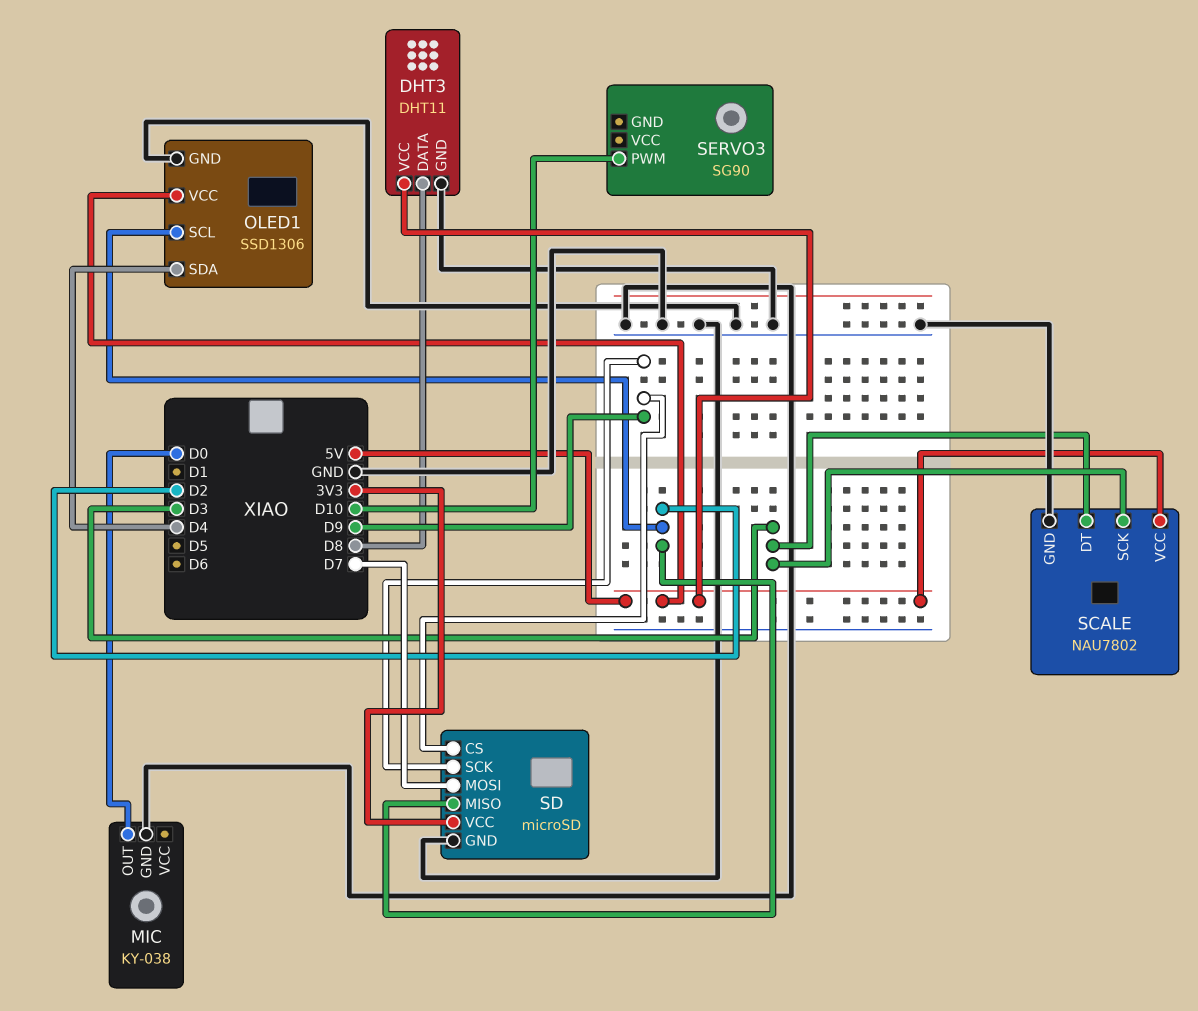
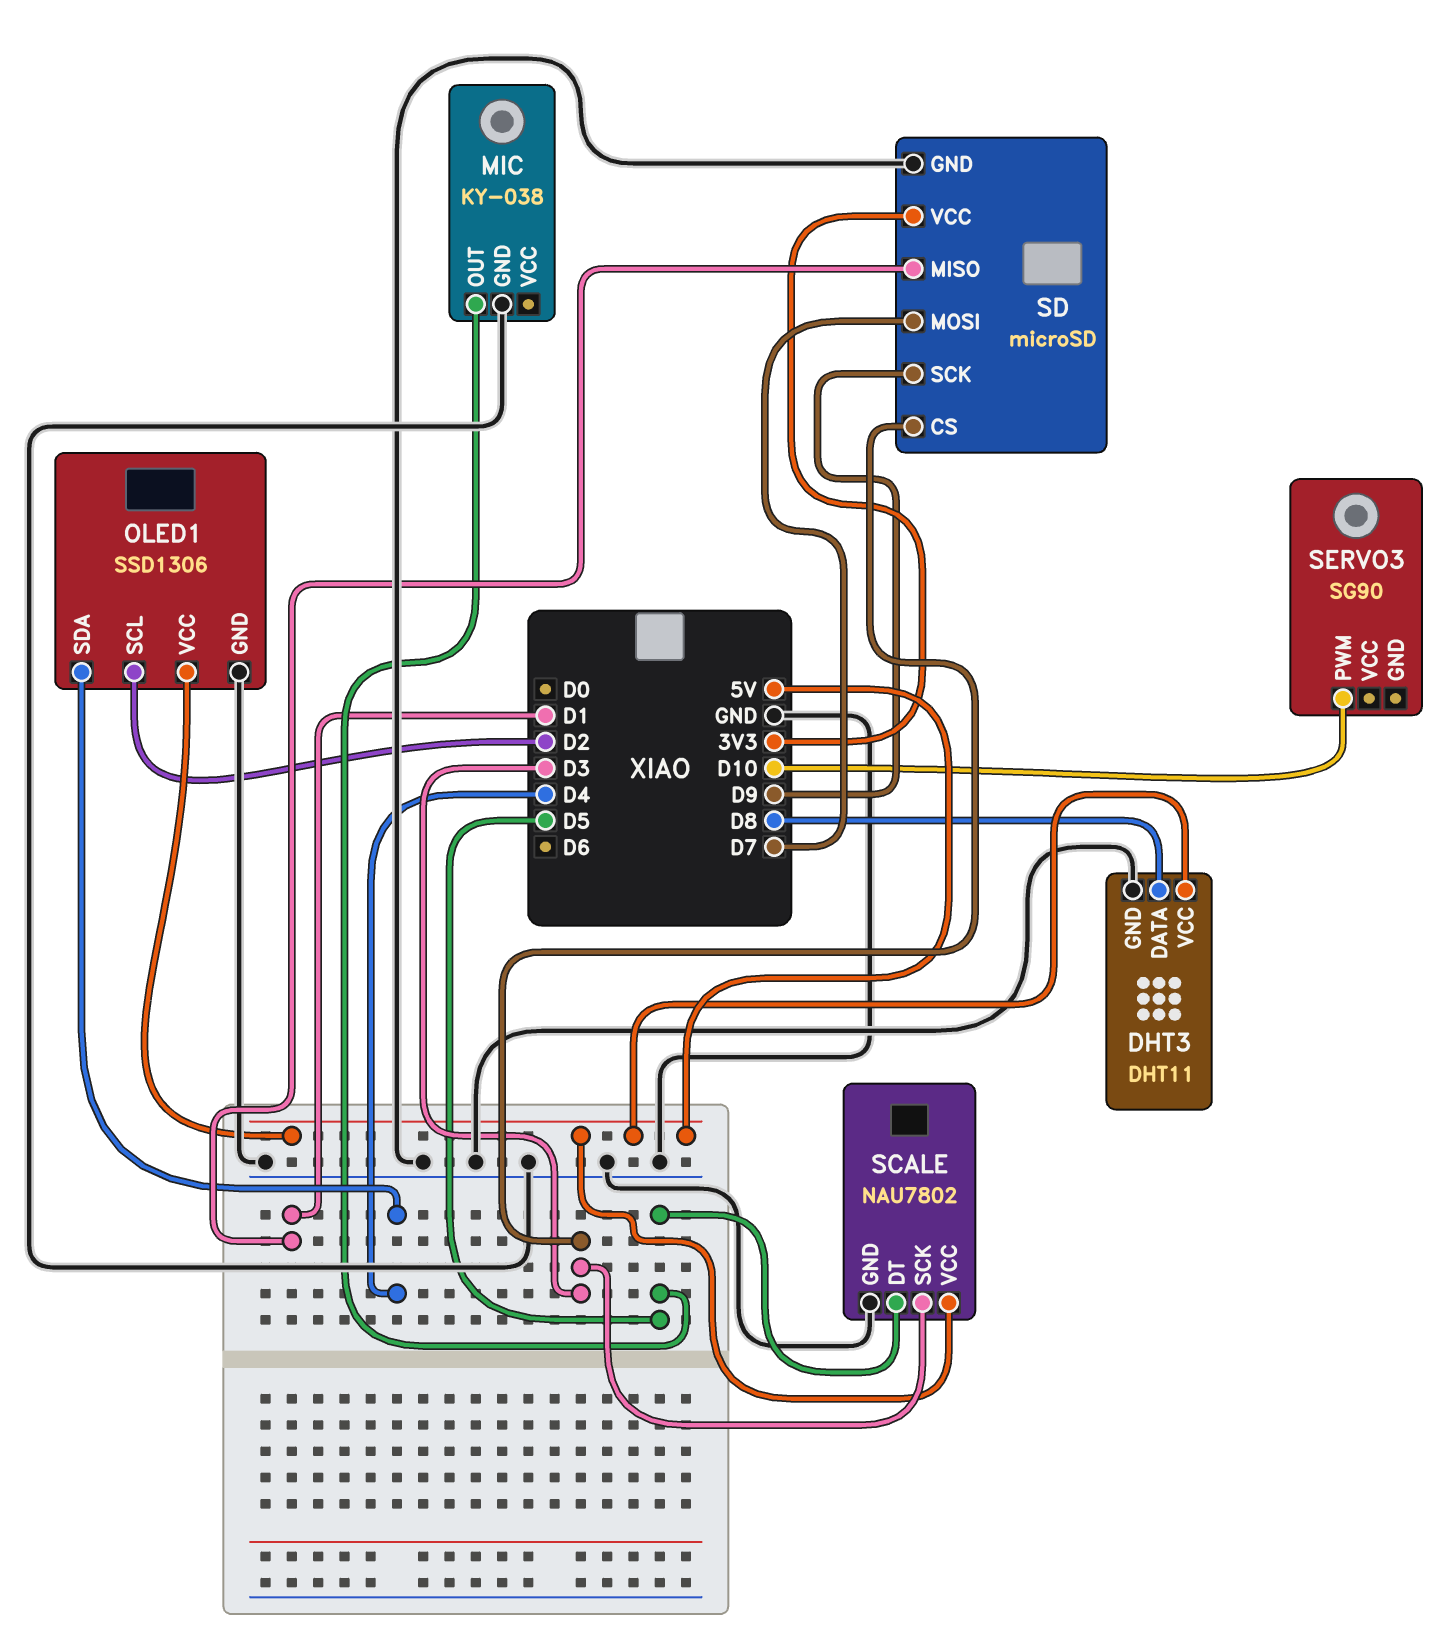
MIC pin OUT: D0 -> D5
SCALE pin DT: D3 -> D5
SD pin CS: D9 -> D3
SD pin MISO: D2 -> D1

